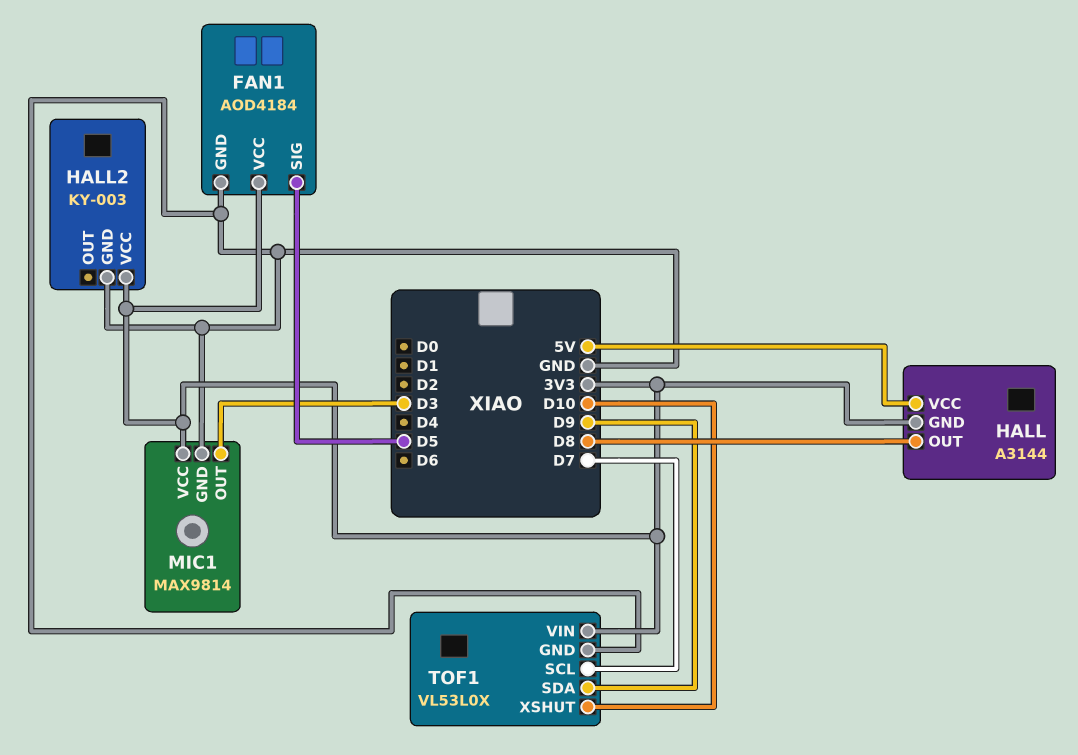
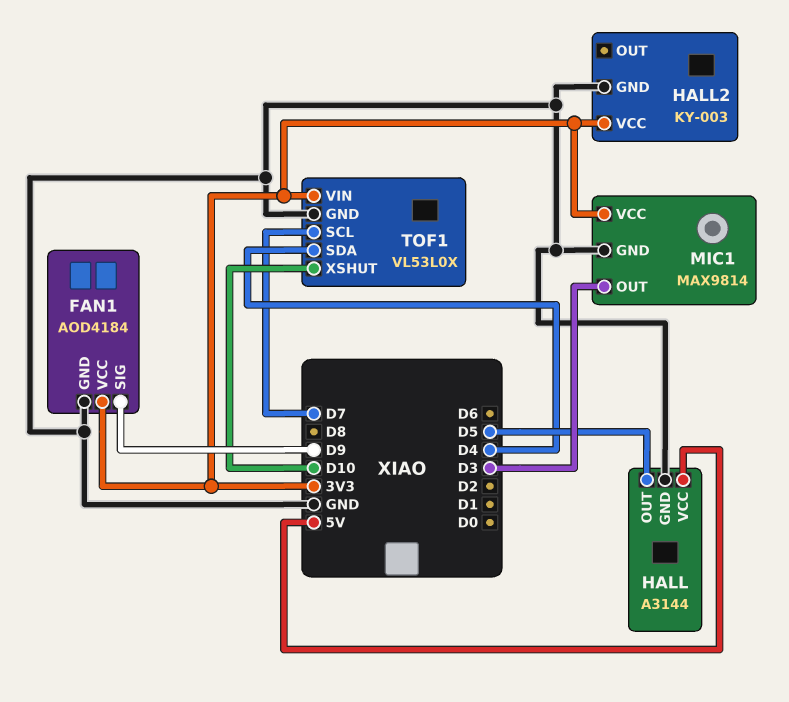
FAN1 pin SIG: D5 -> D9
HALL pin GND: 3V3 -> GND
HALL pin OUT: D8 -> D5
TOF1 pin SDA: D9 -> D4

